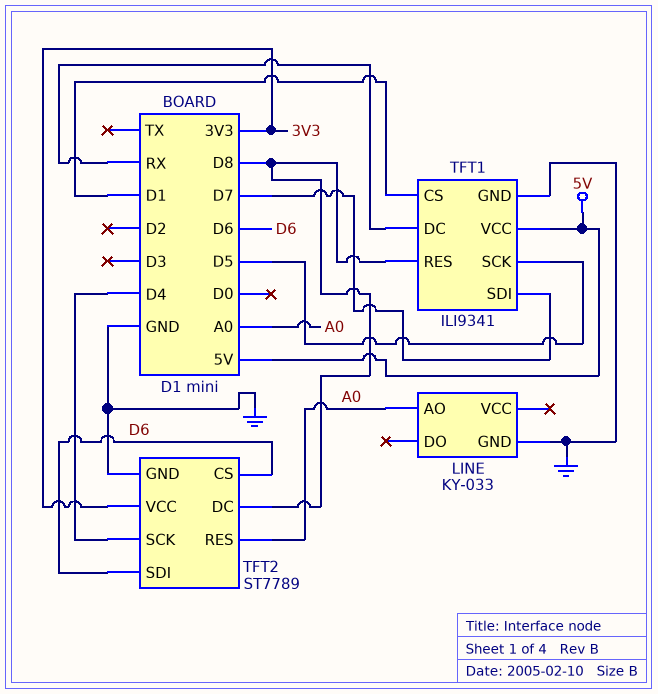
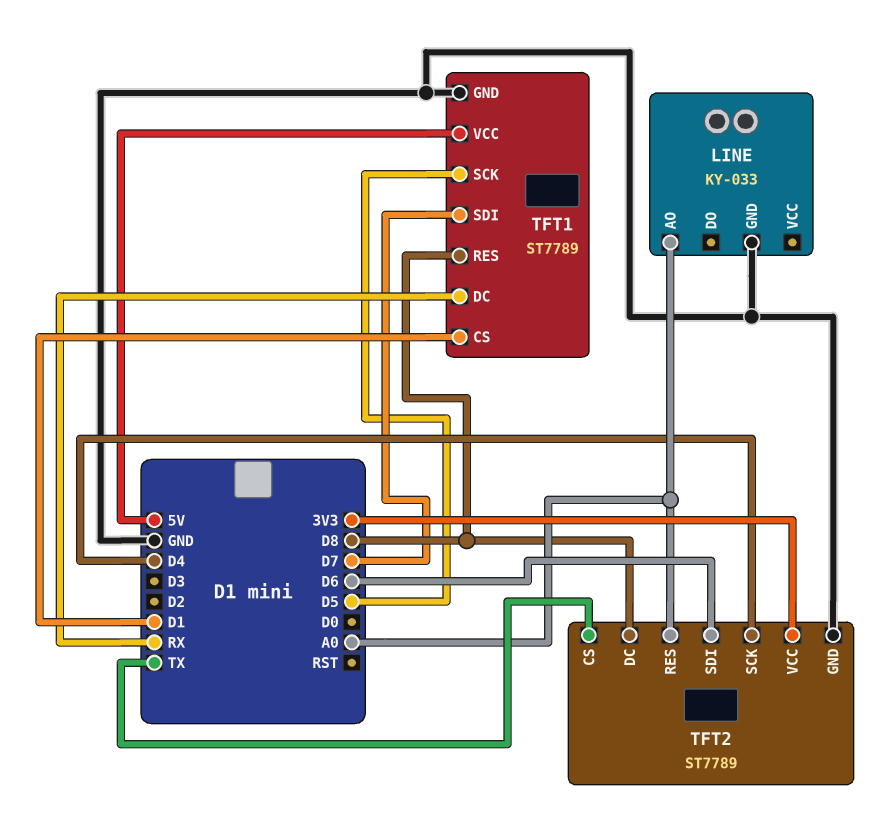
TFT1: ILI9341 -> ST7789
TFT2 pin CS: D6 -> TX

